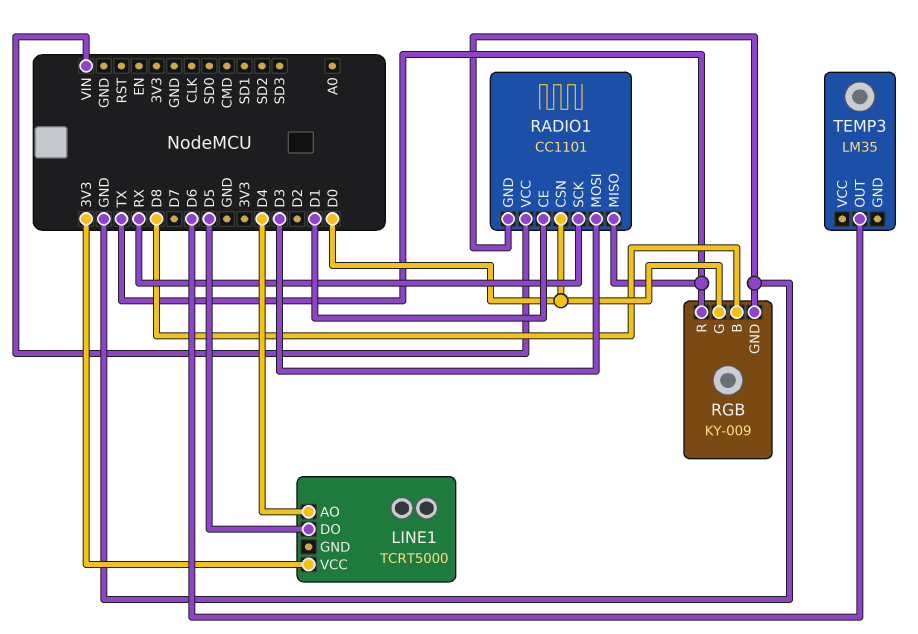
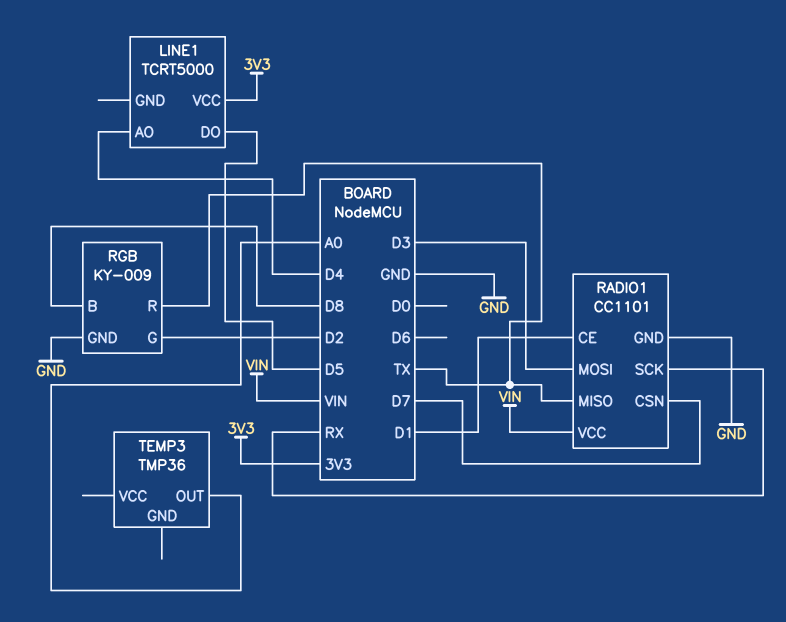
RADIO1 pin CSN: D0 -> D7
RGB pin G: D0 -> D2
TEMP3: LM35 -> TMP36
TEMP3 pin OUT: D6 -> A0

